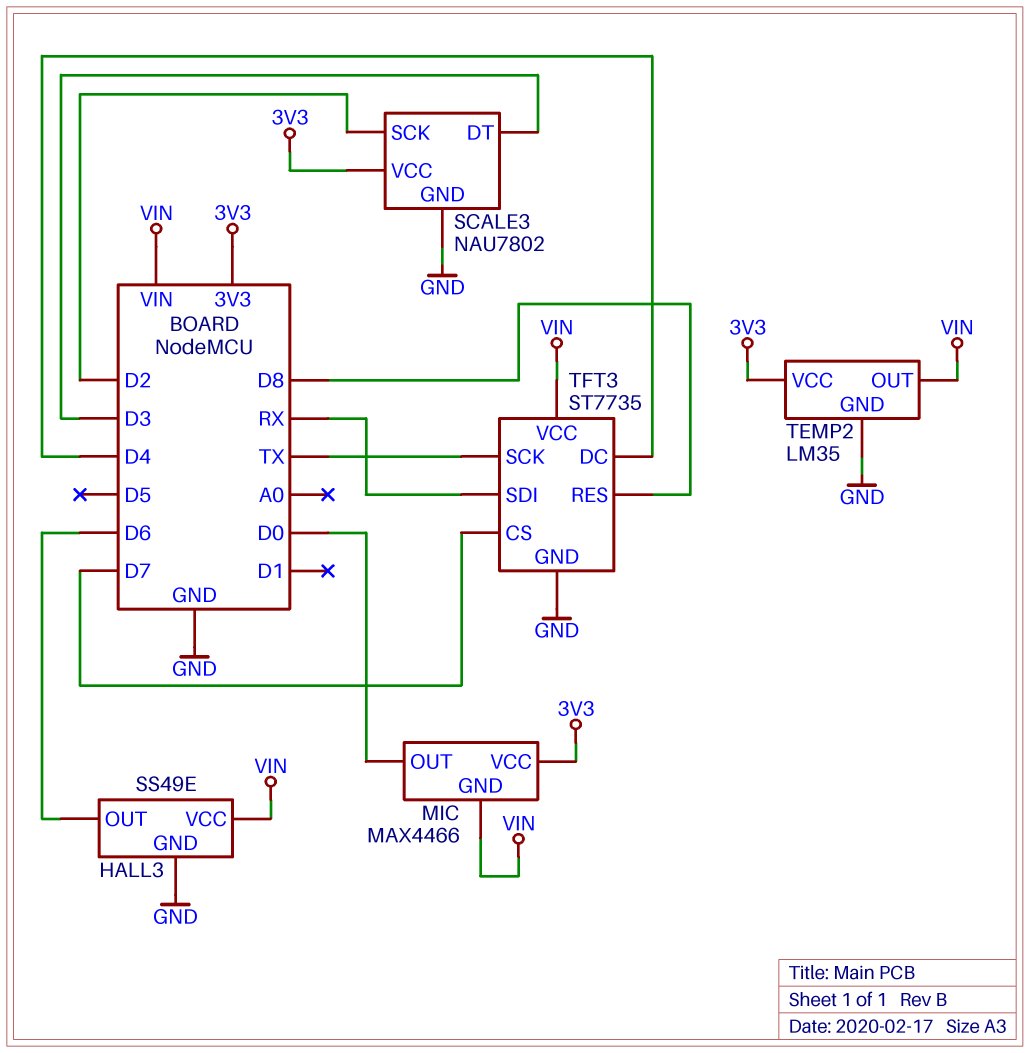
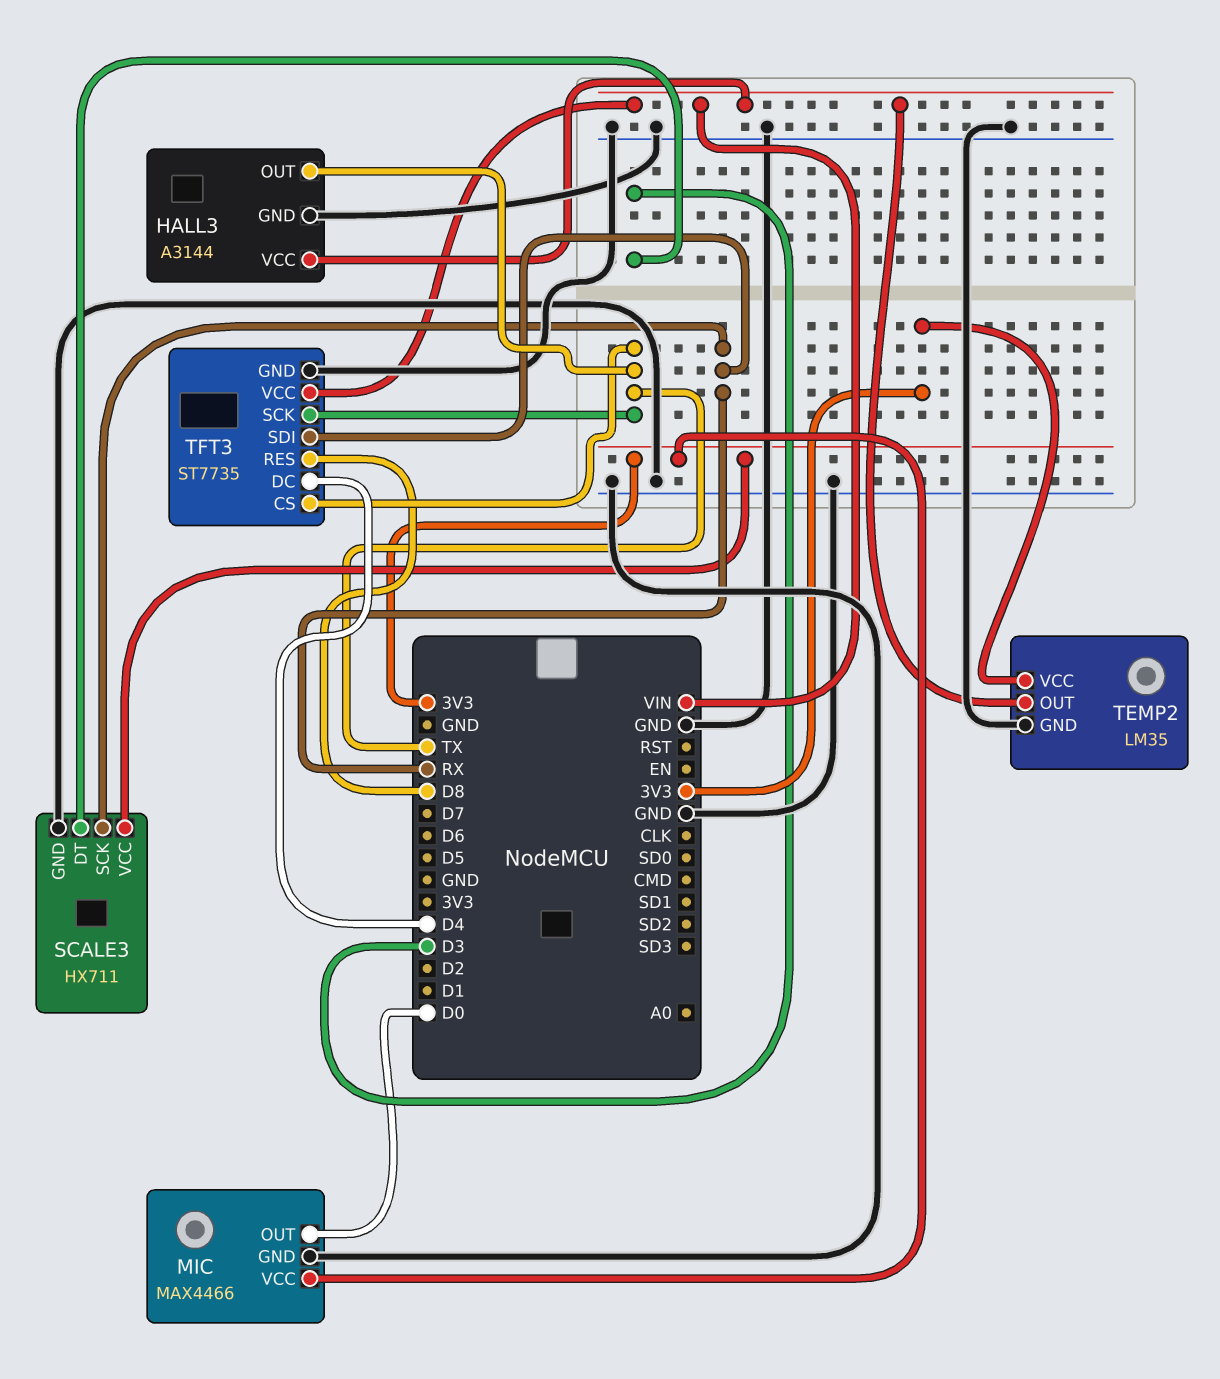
HALL3: SS49E -> A3144
HALL3 pin OUT: D6 -> TX
MIC pin GND: VIN -> GND
SCALE3: NAU7802 -> HX711
SCALE3 pin SCK: D2 -> RX
TFT3 pin CS: D7 -> TX

